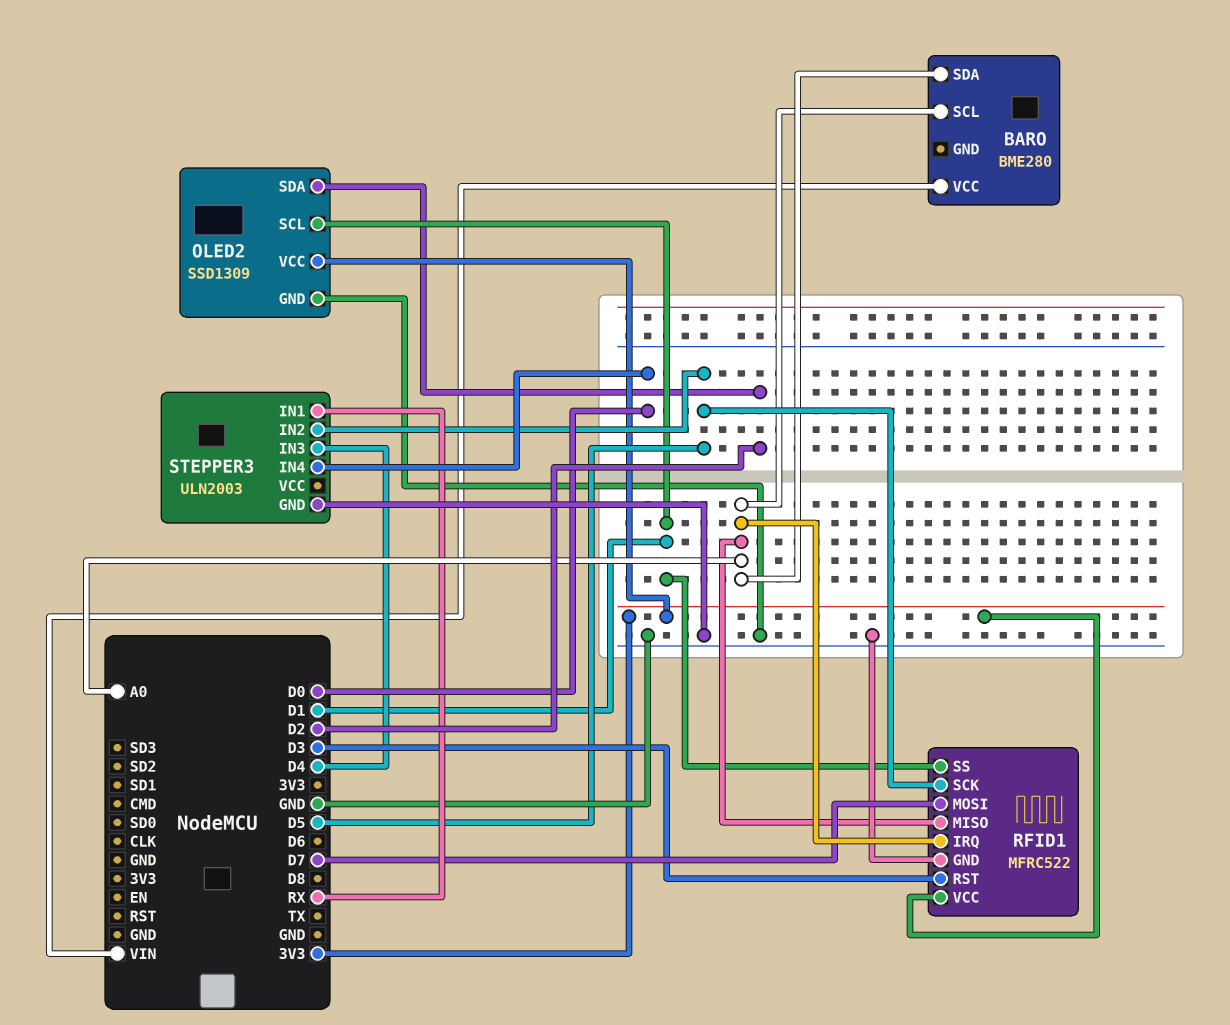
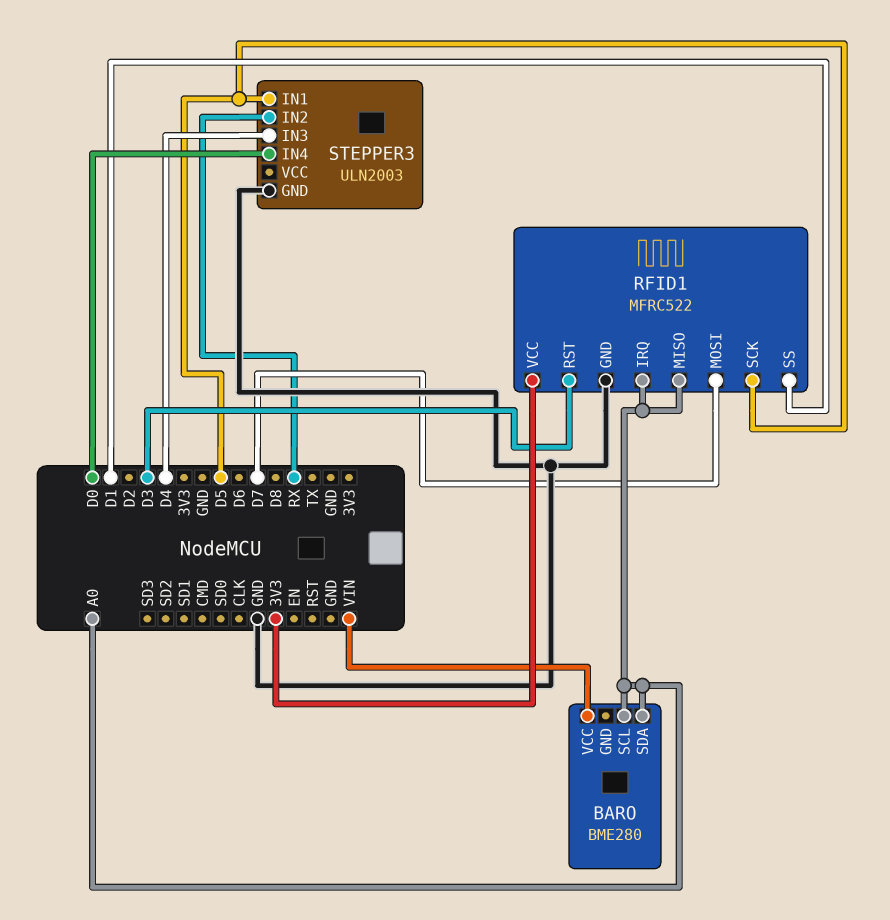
OLED2: SSD1309 -> none
OLED2 pin GND: GND -> none
OLED2 pin SCL: D1 -> none
OLED2 pin SDA: D2 -> none
OLED2 pin VCC: 3V3 -> none
STEPPER3 pin IN1: RX -> D5
STEPPER3 pin IN2: D5 -> RX

